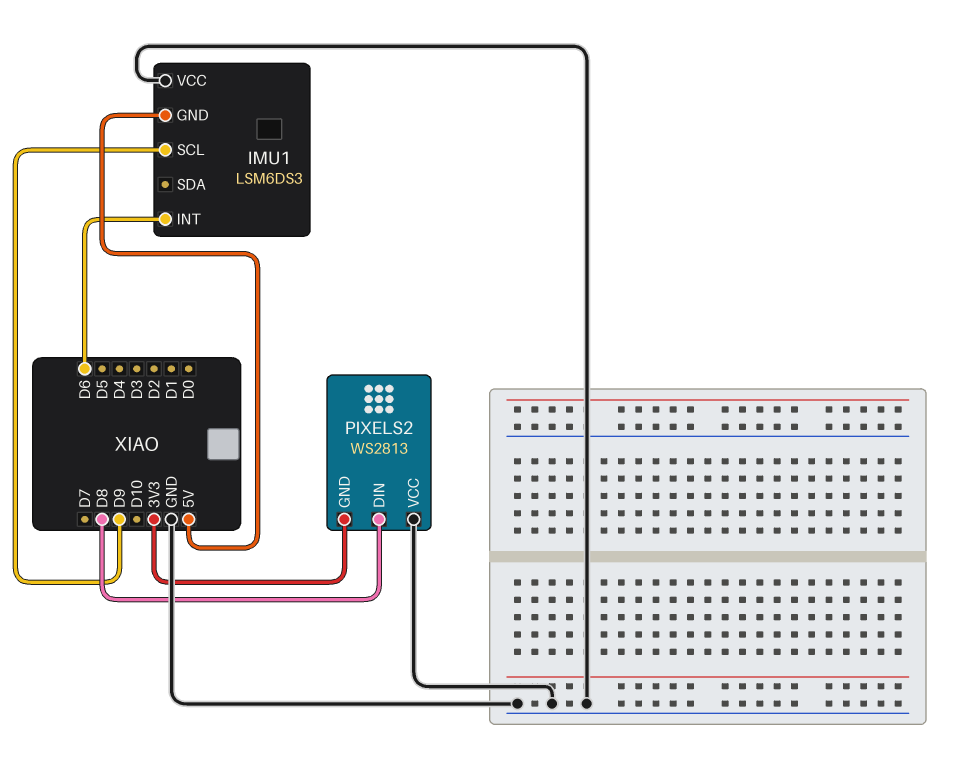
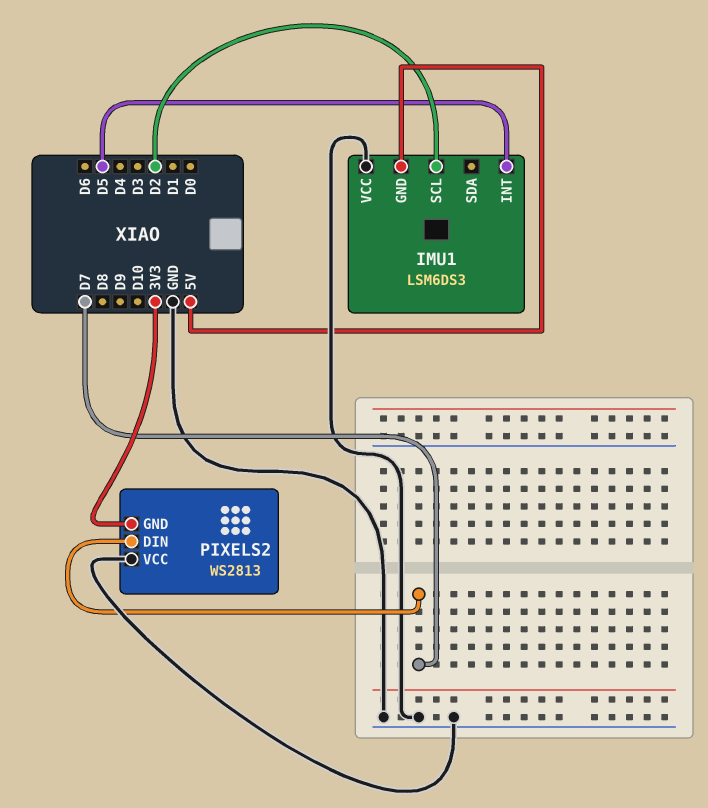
IMU1 pin INT: D6 -> D5
IMU1 pin SCL: D9 -> D2
PIXELS2 pin DIN: D8 -> D7

